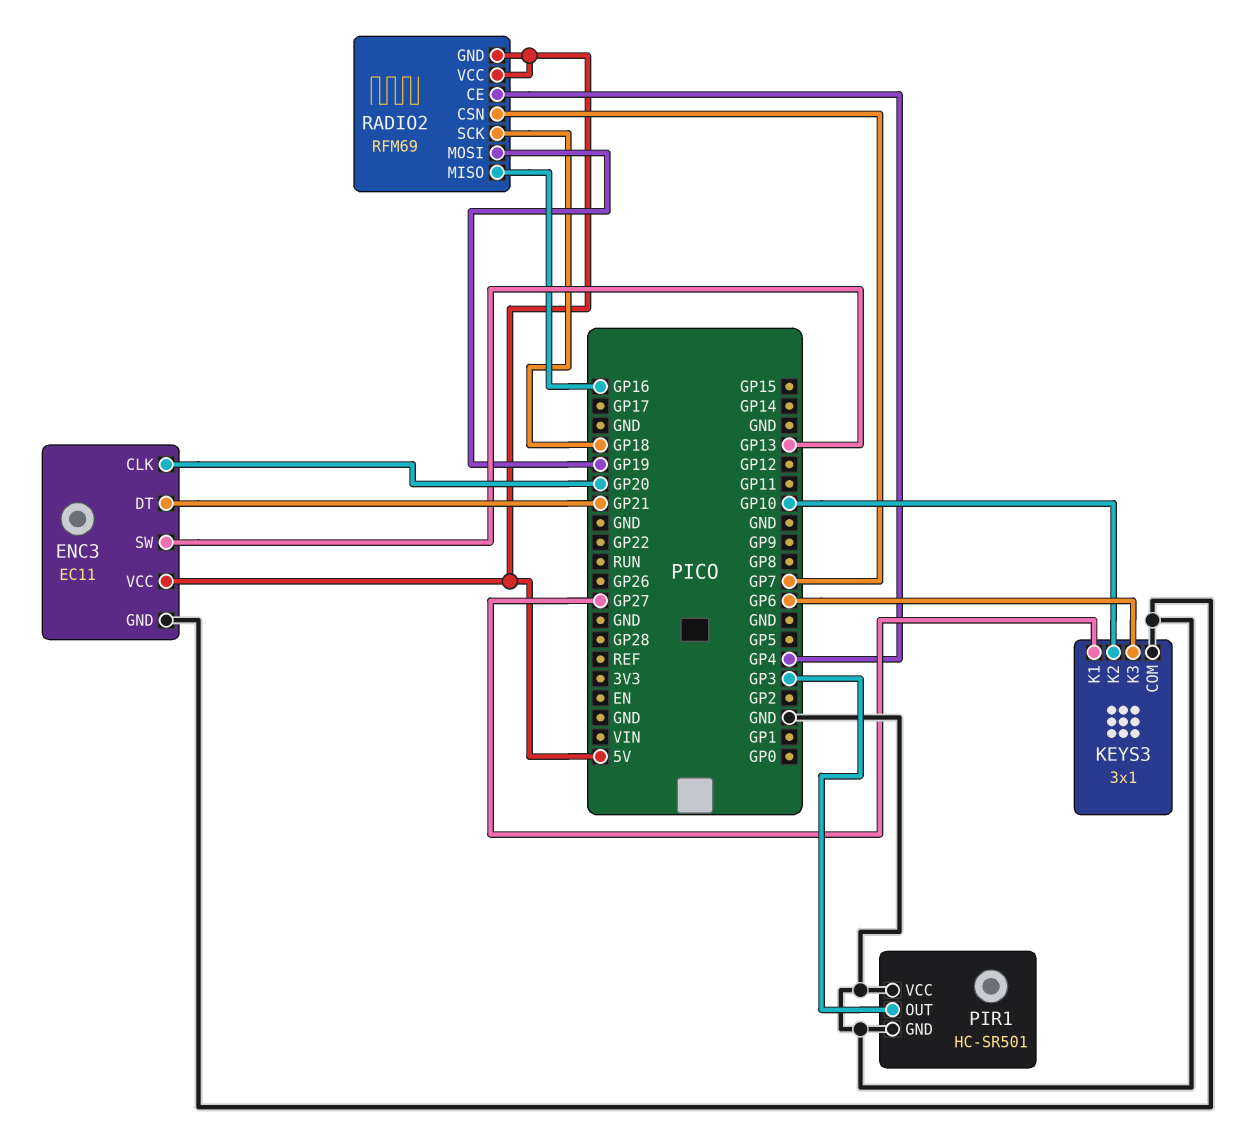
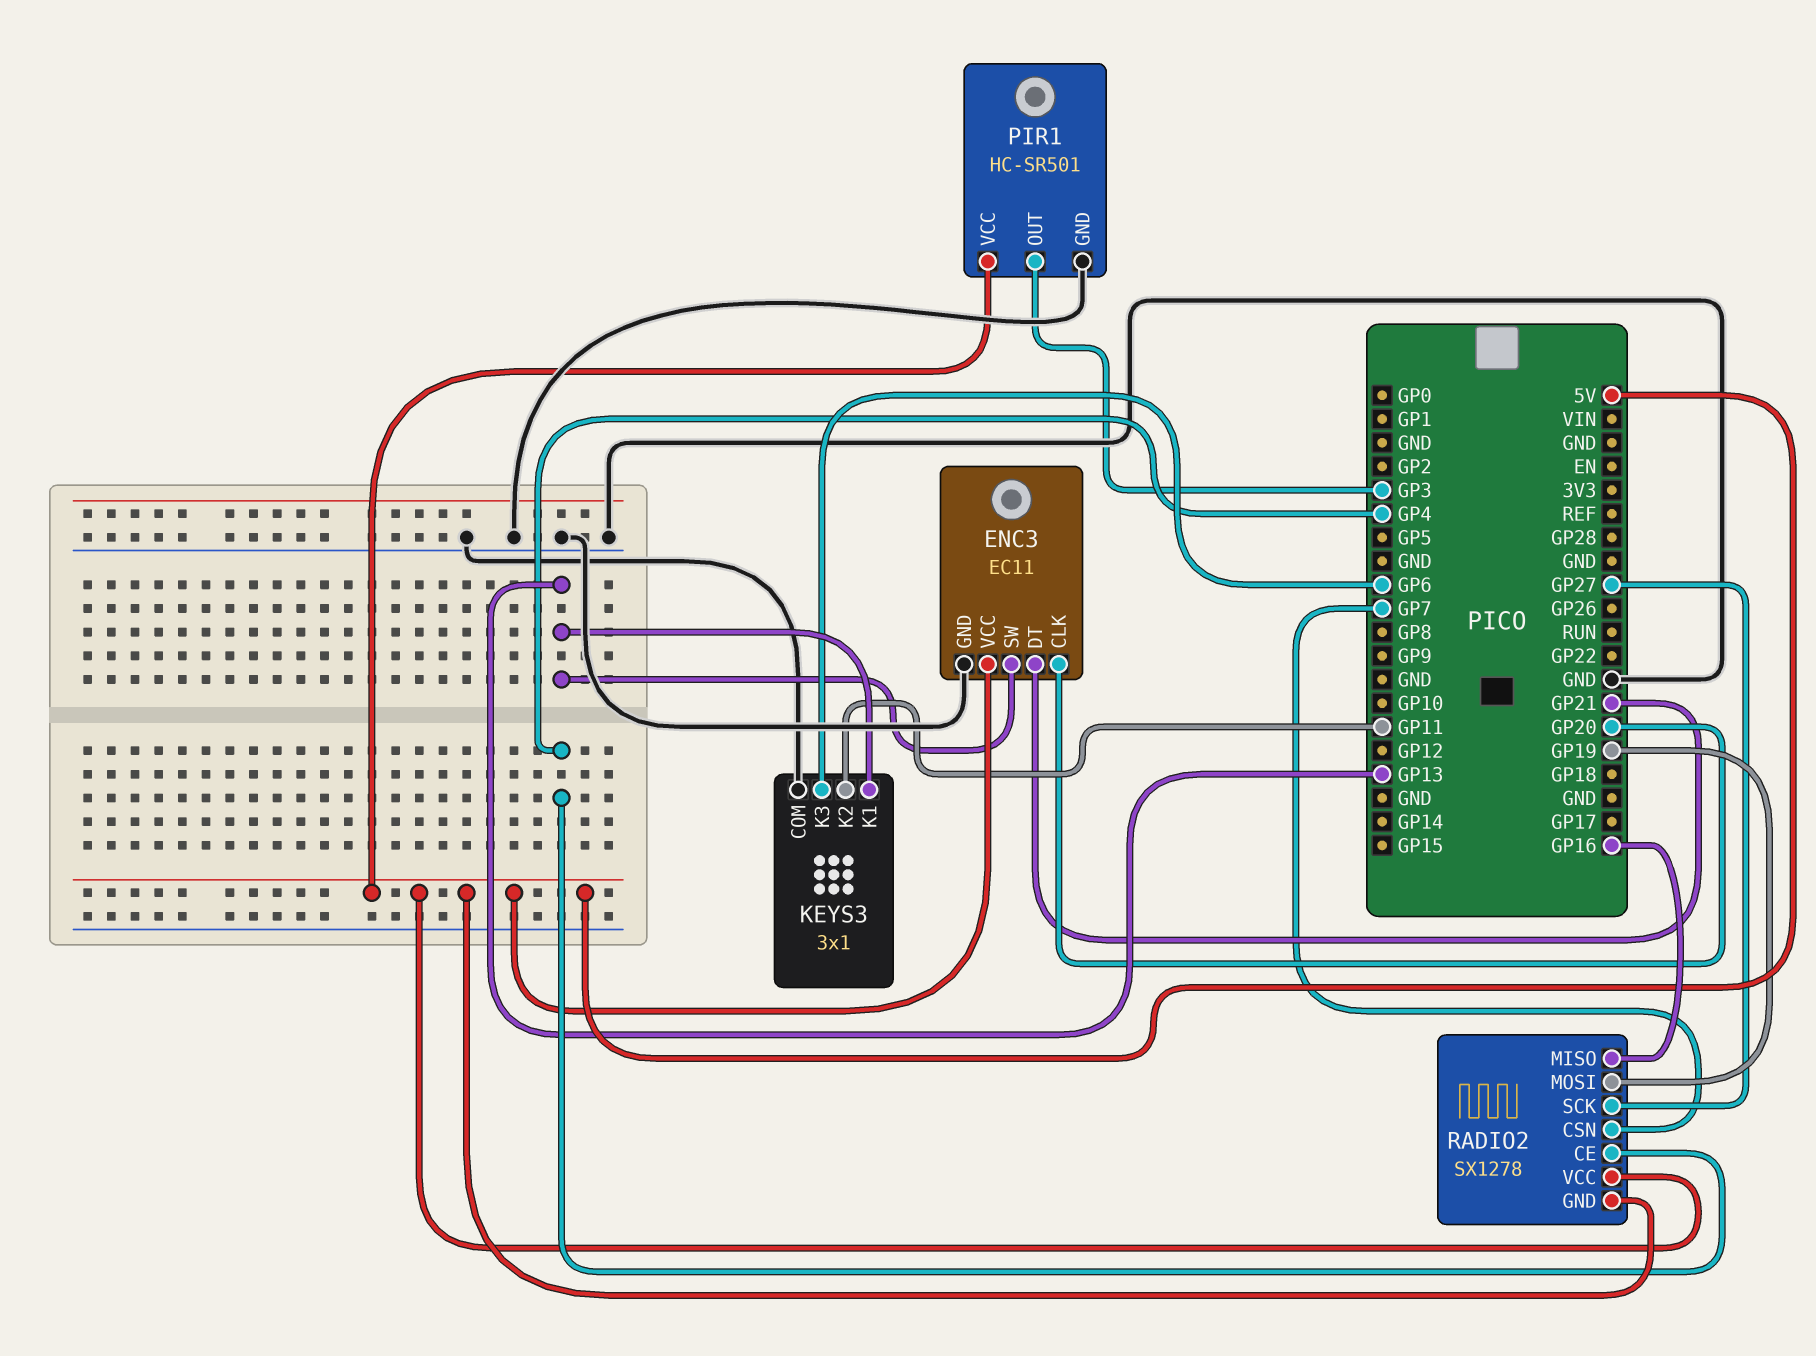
KEYS3 pin K1: GP27 -> GP13
KEYS3 pin K2: GP10 -> GP11
PIR1 pin VCC: GND -> 5V
RADIO2: RFM69 -> SX1278
RADIO2 pin SCK: GP18 -> GP27

